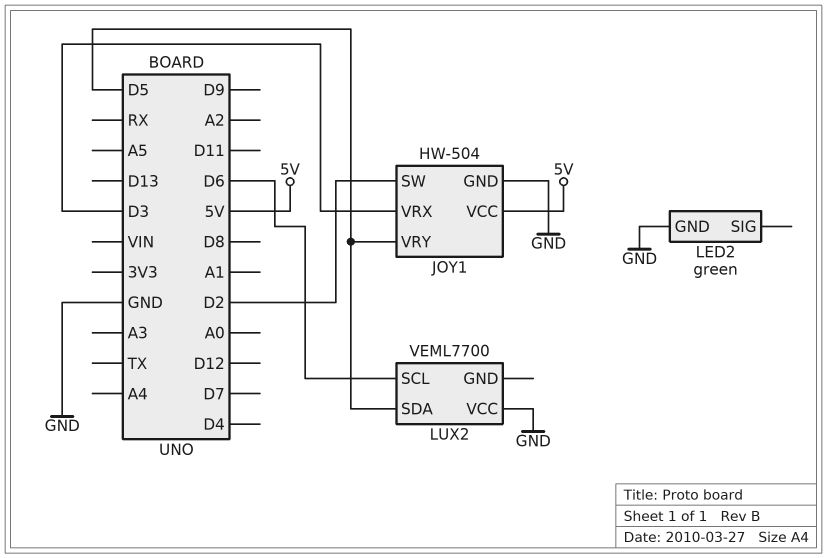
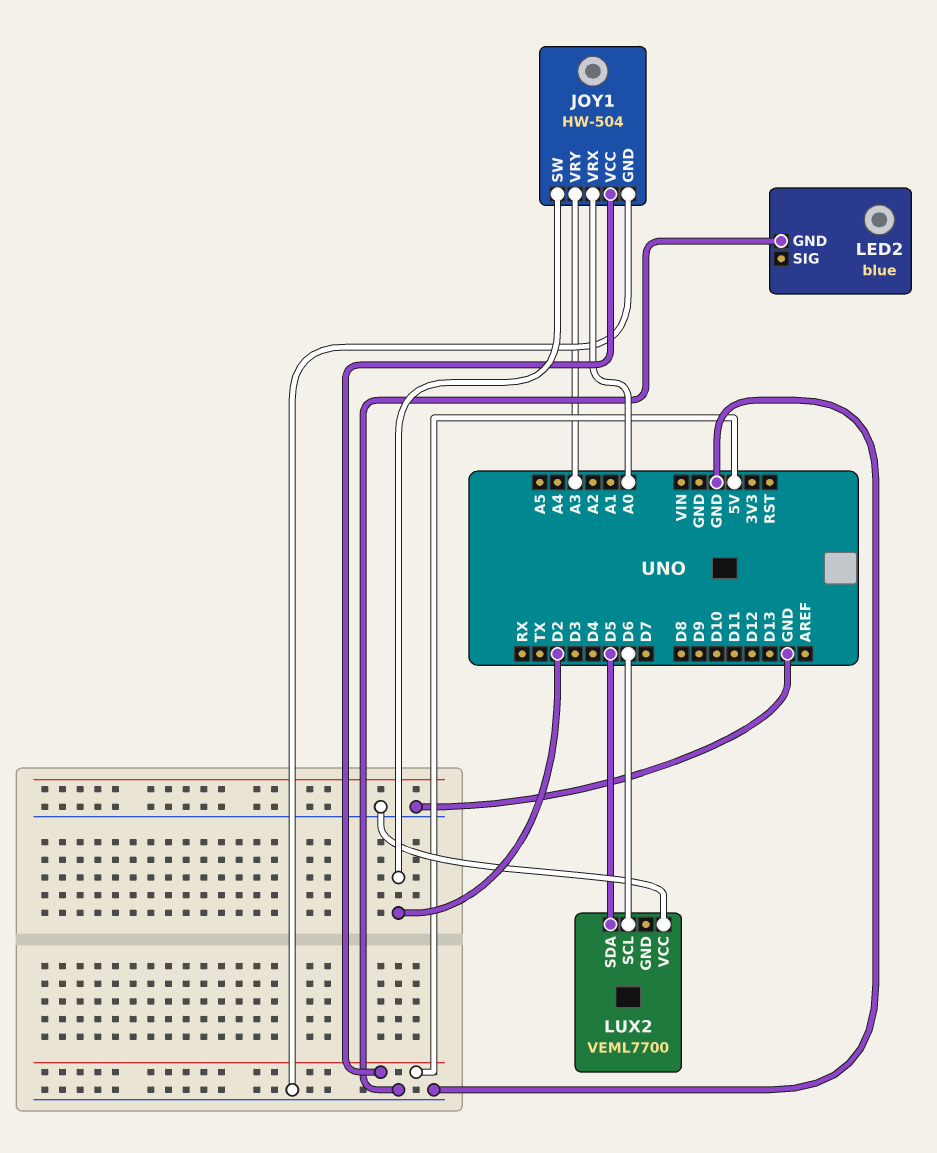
JOY1 pin VRX: D3 -> A0
JOY1 pin VRY: D5 -> A3
LED2: green -> blue

